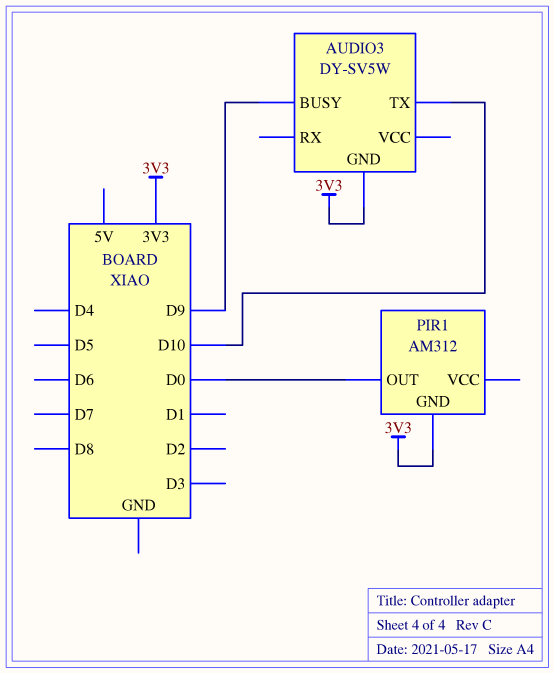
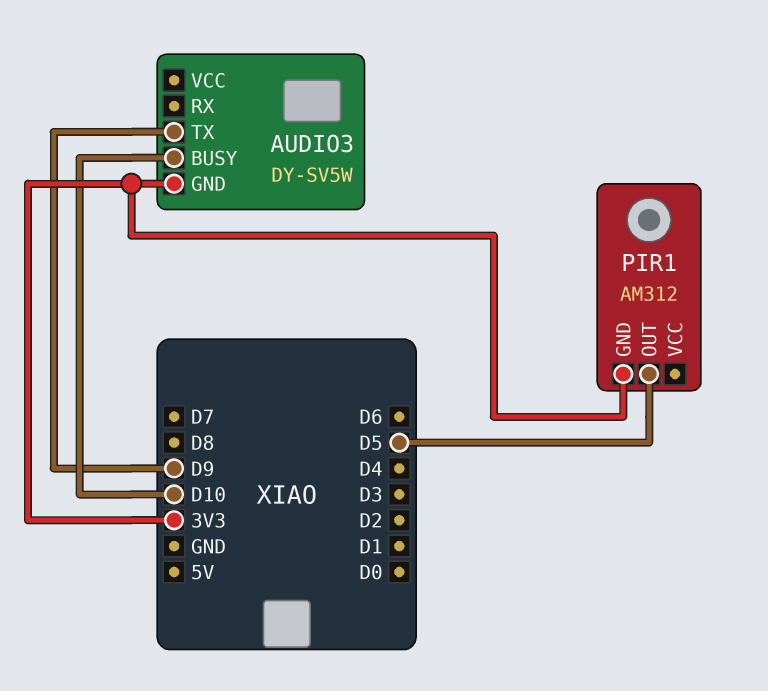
AUDIO3 pin BUSY: D9 -> D10
AUDIO3 pin TX: D10 -> D9
PIR1 pin OUT: D0 -> D5

